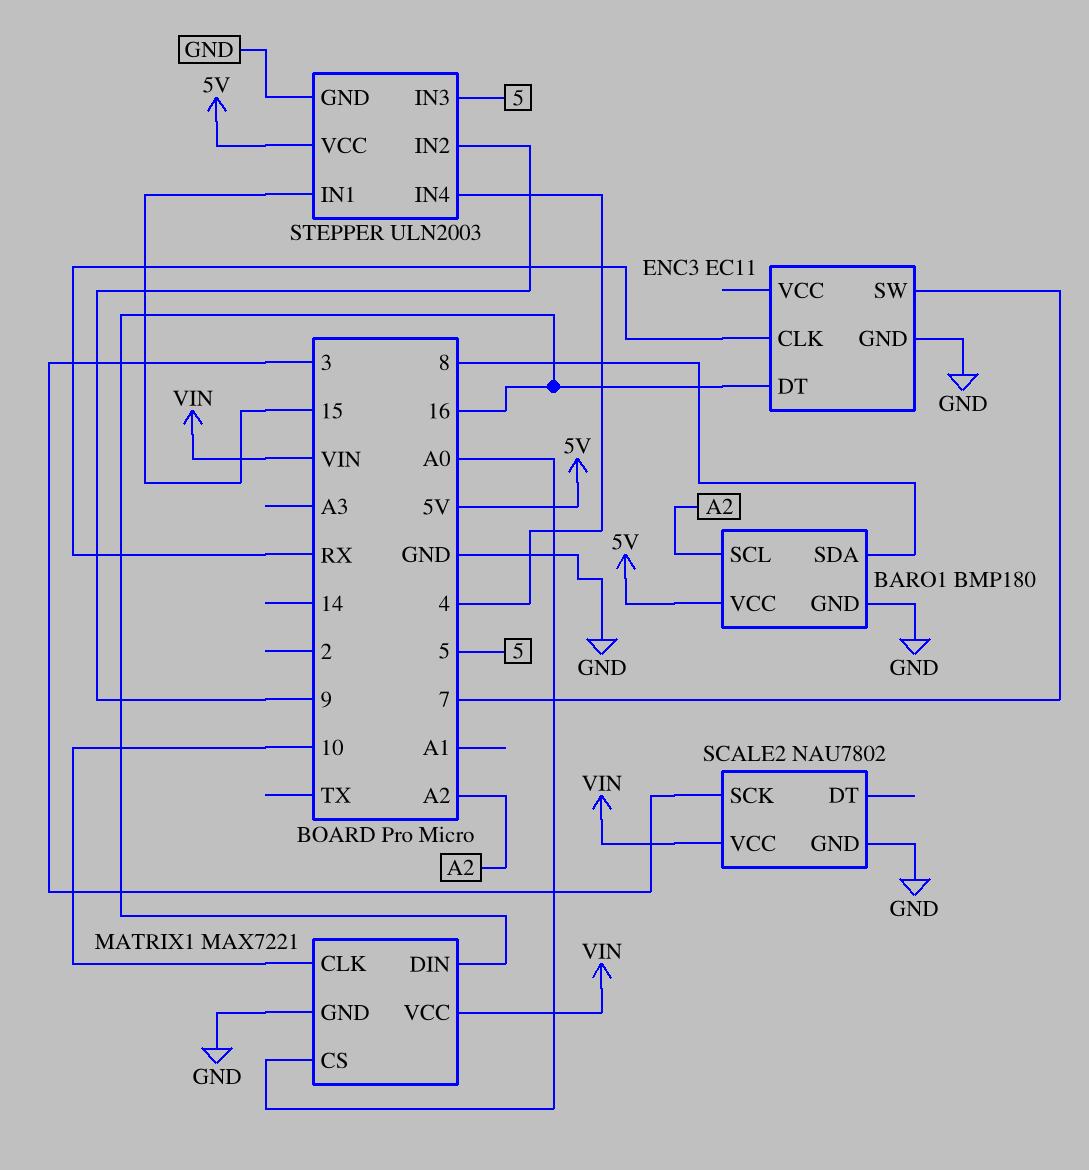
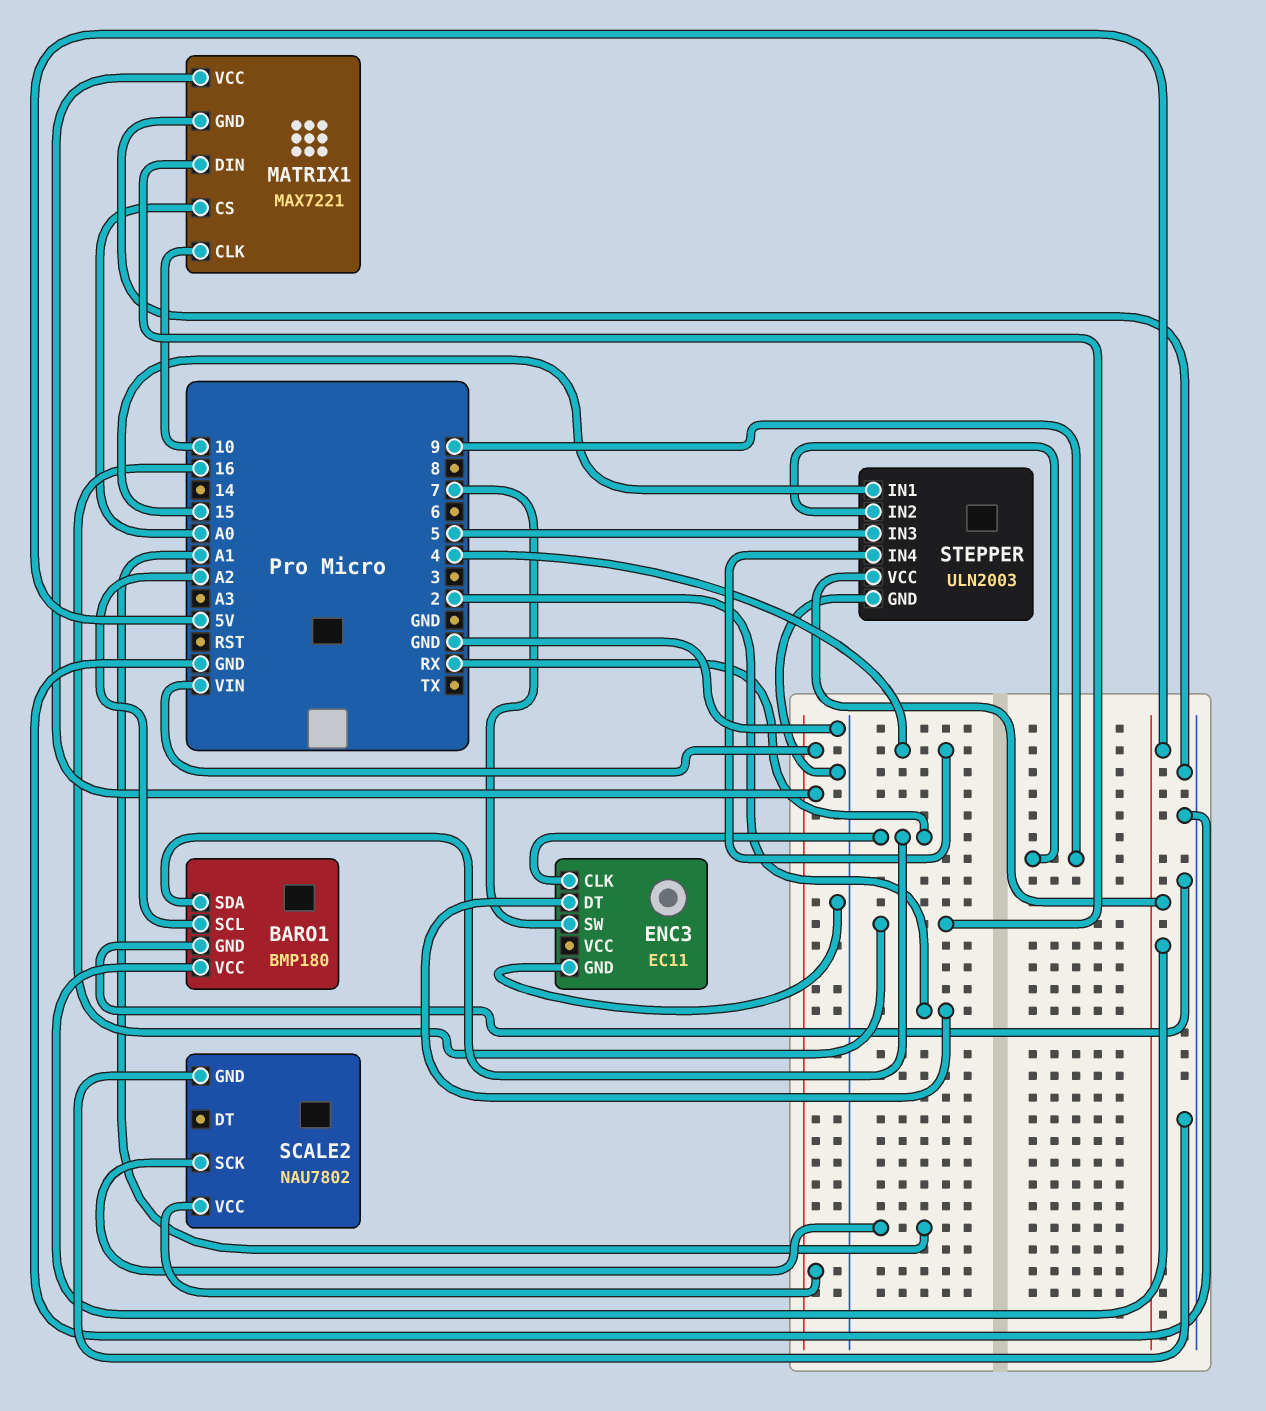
BARO1 pin SDA: 8 -> RX
ENC3 pin DT: 16 -> 2
SCALE2 pin SCK: 3 -> A1

